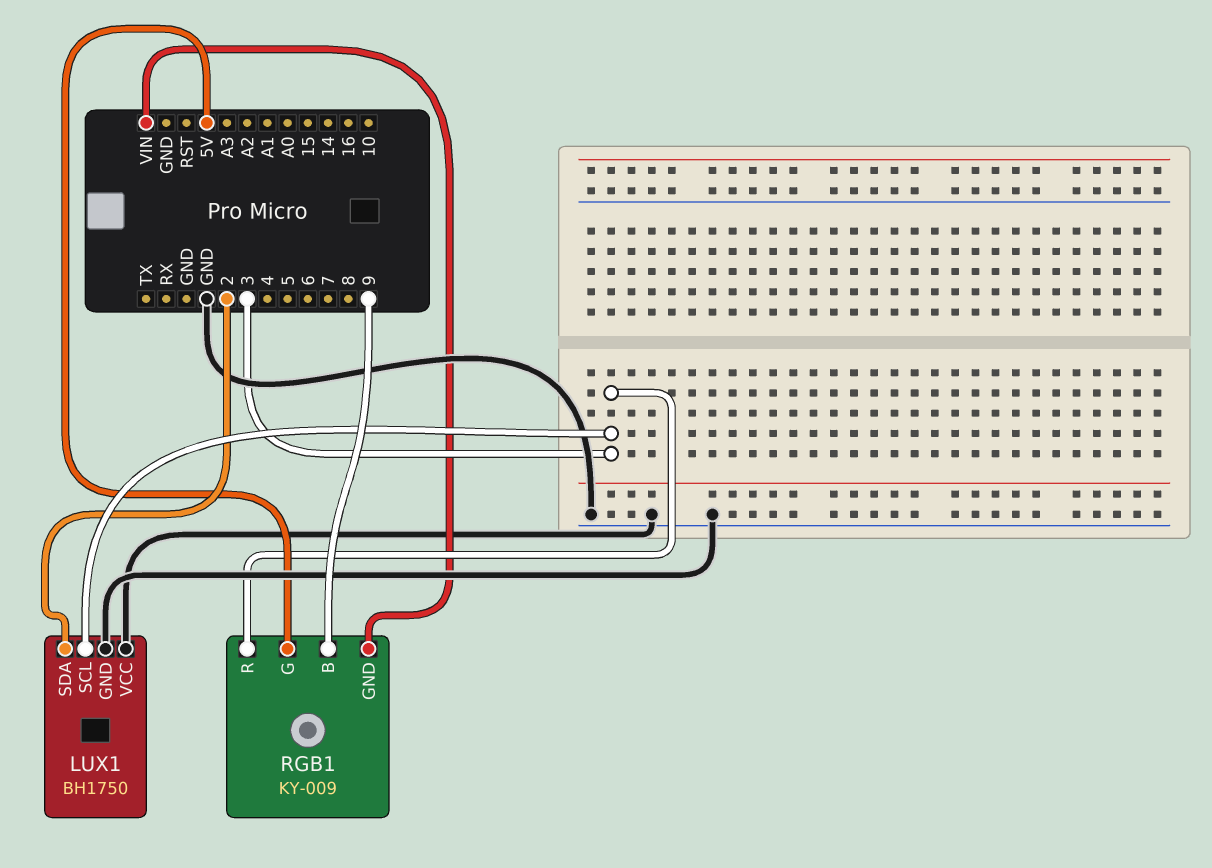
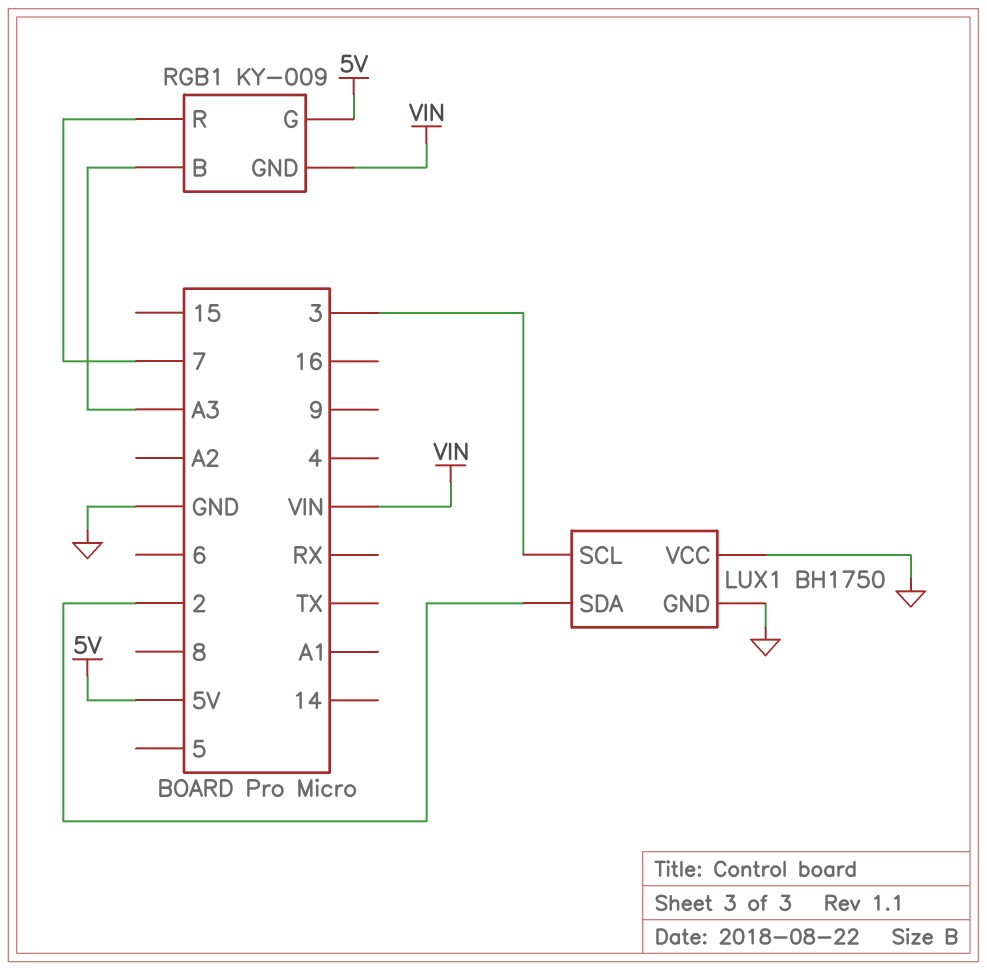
RGB1 pin B: 9 -> A3
RGB1 pin R: 3 -> 7

